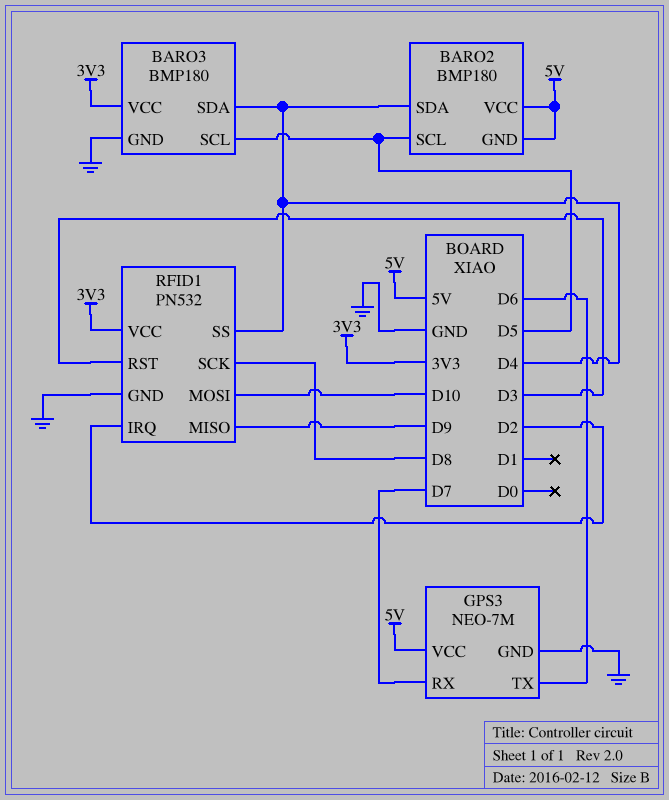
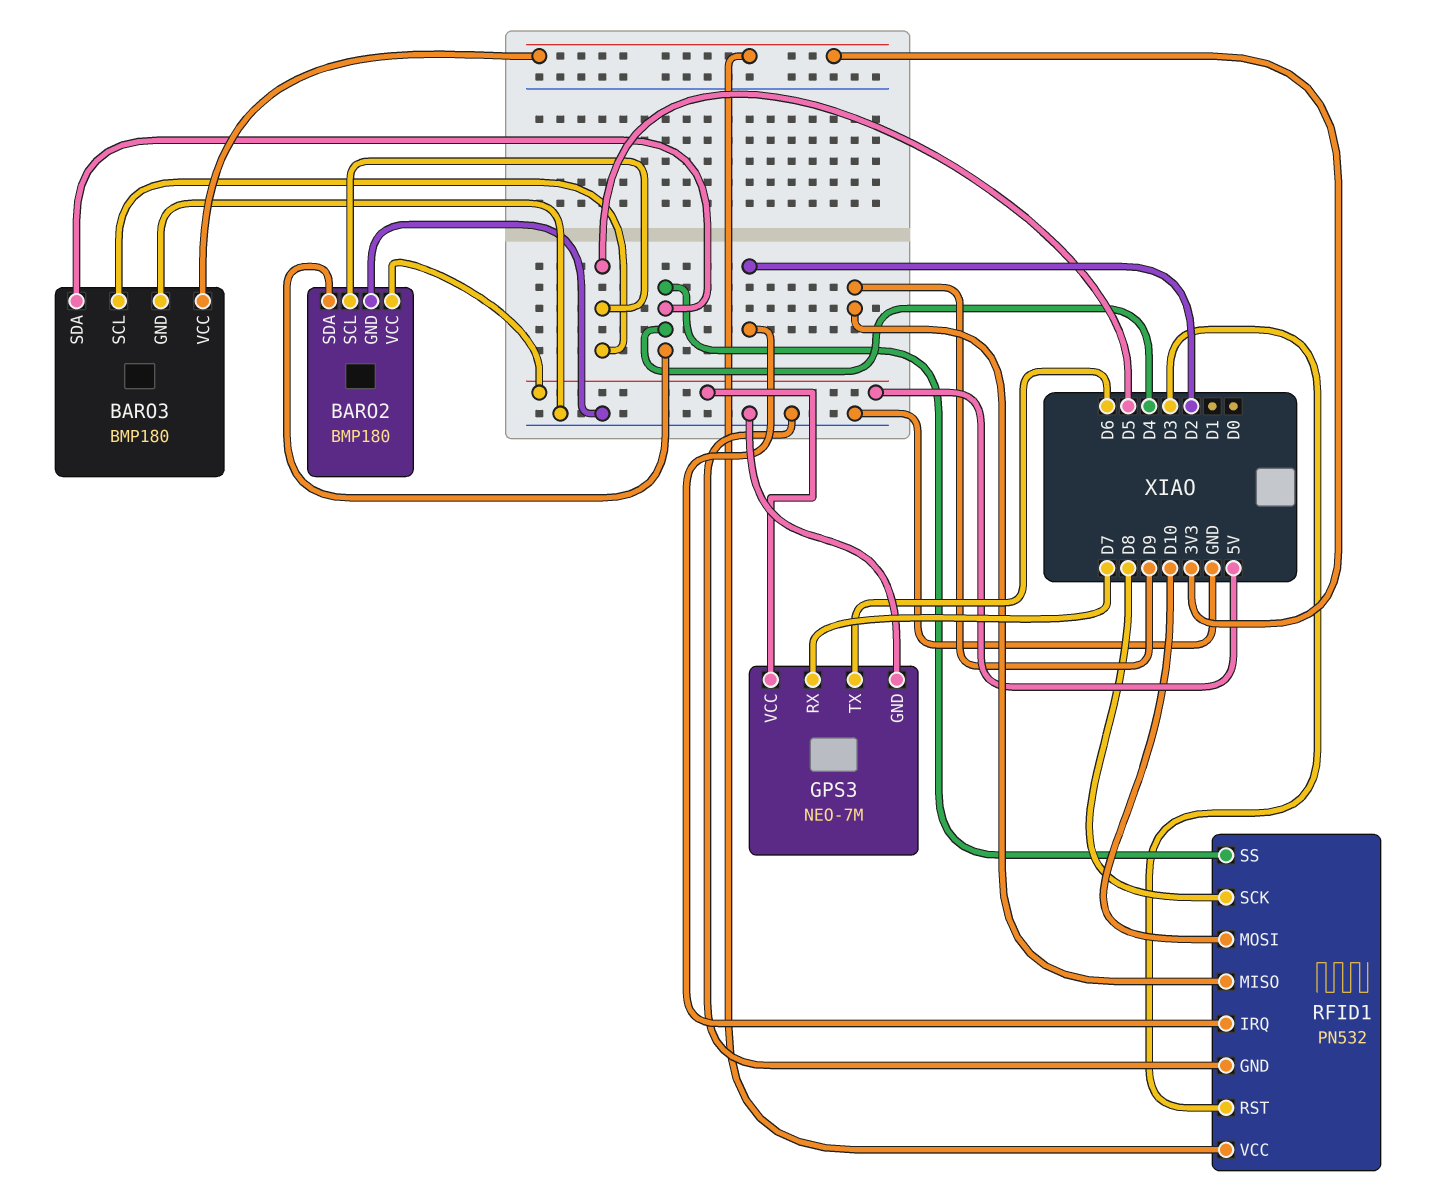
BARO2 pin GND: 5V -> GND

